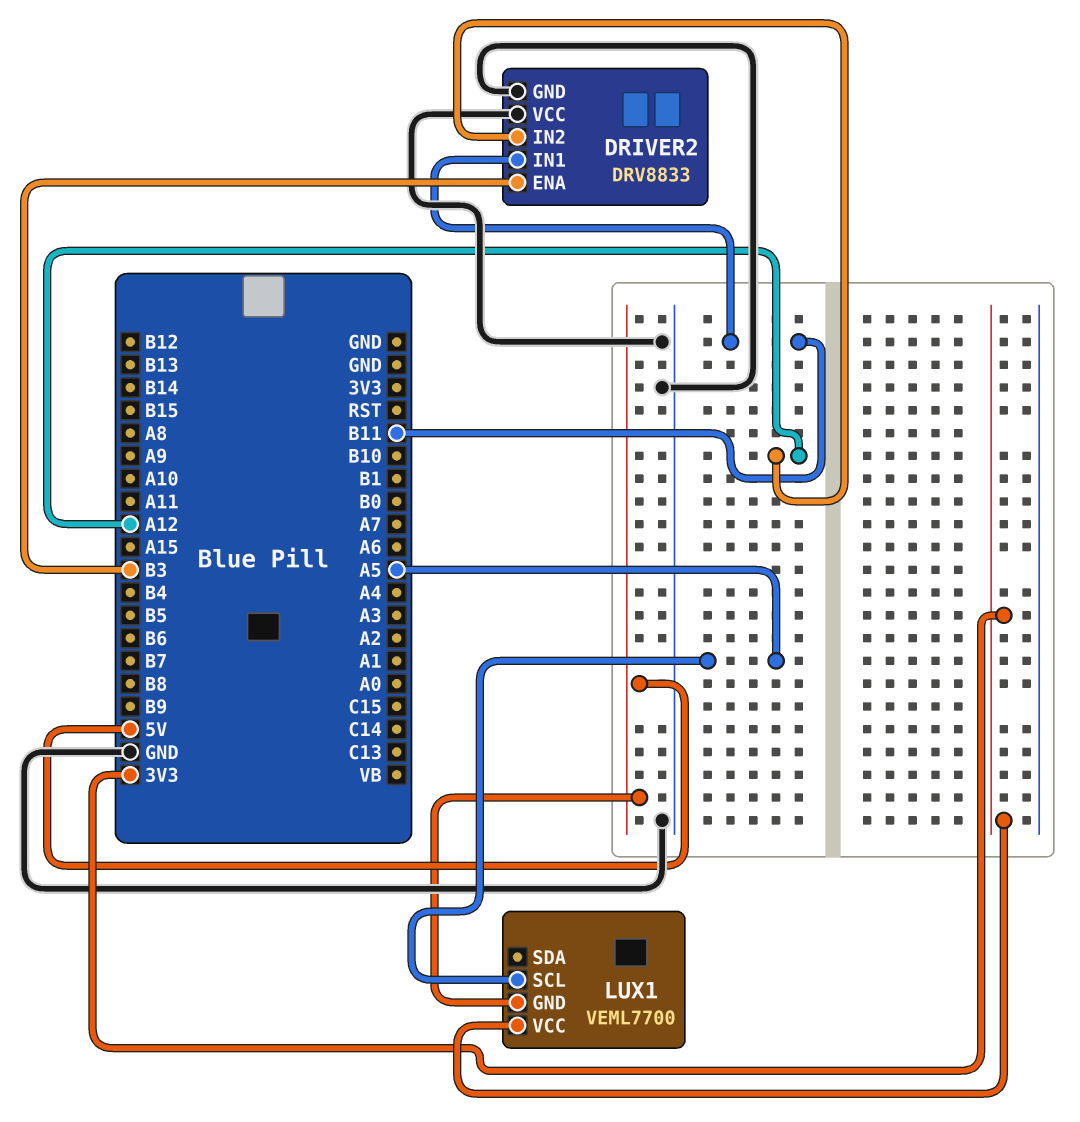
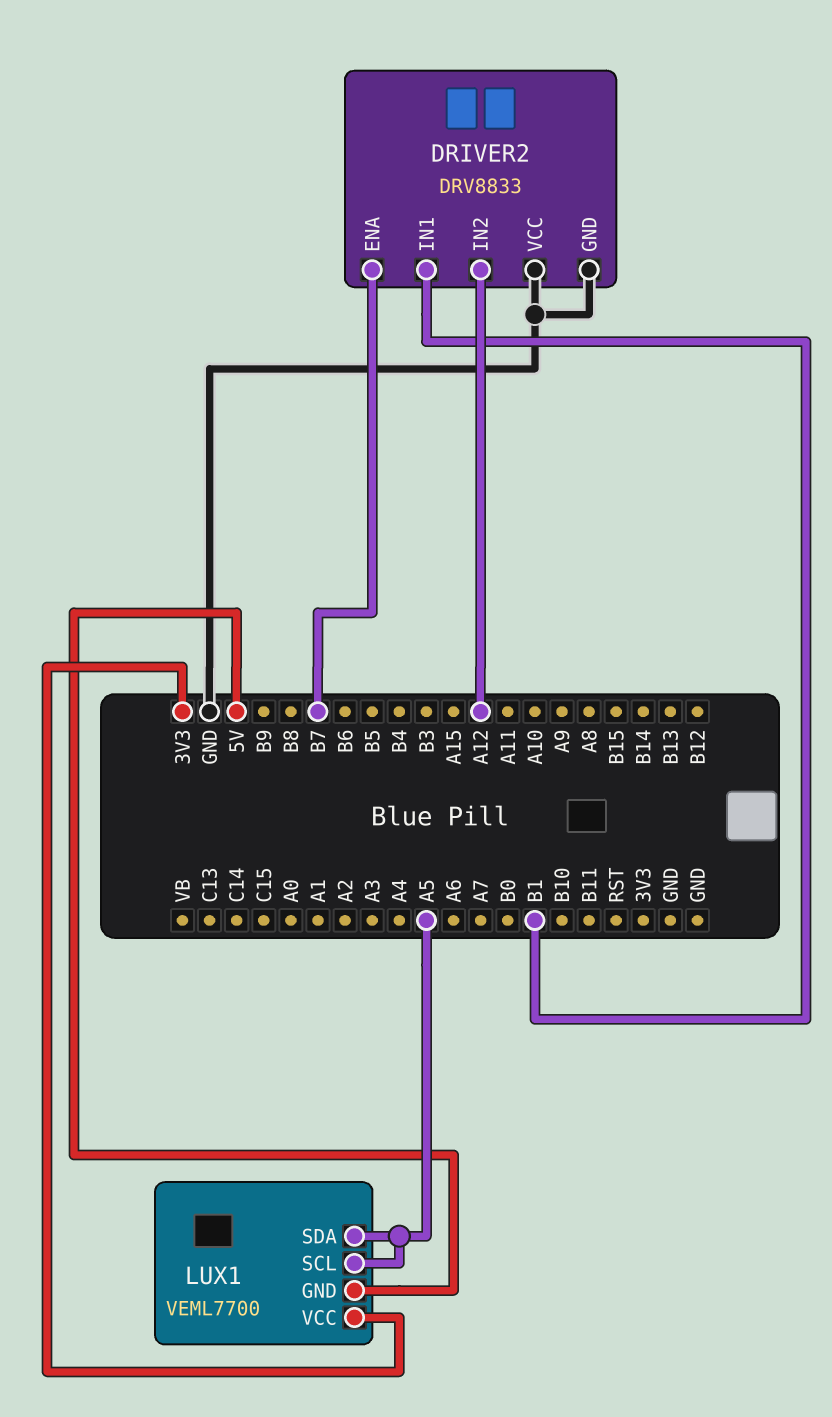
DRIVER2 pin ENA: B3 -> B7
DRIVER2 pin IN1: B11 -> B1
LUX1 pin SDA: none -> A5

